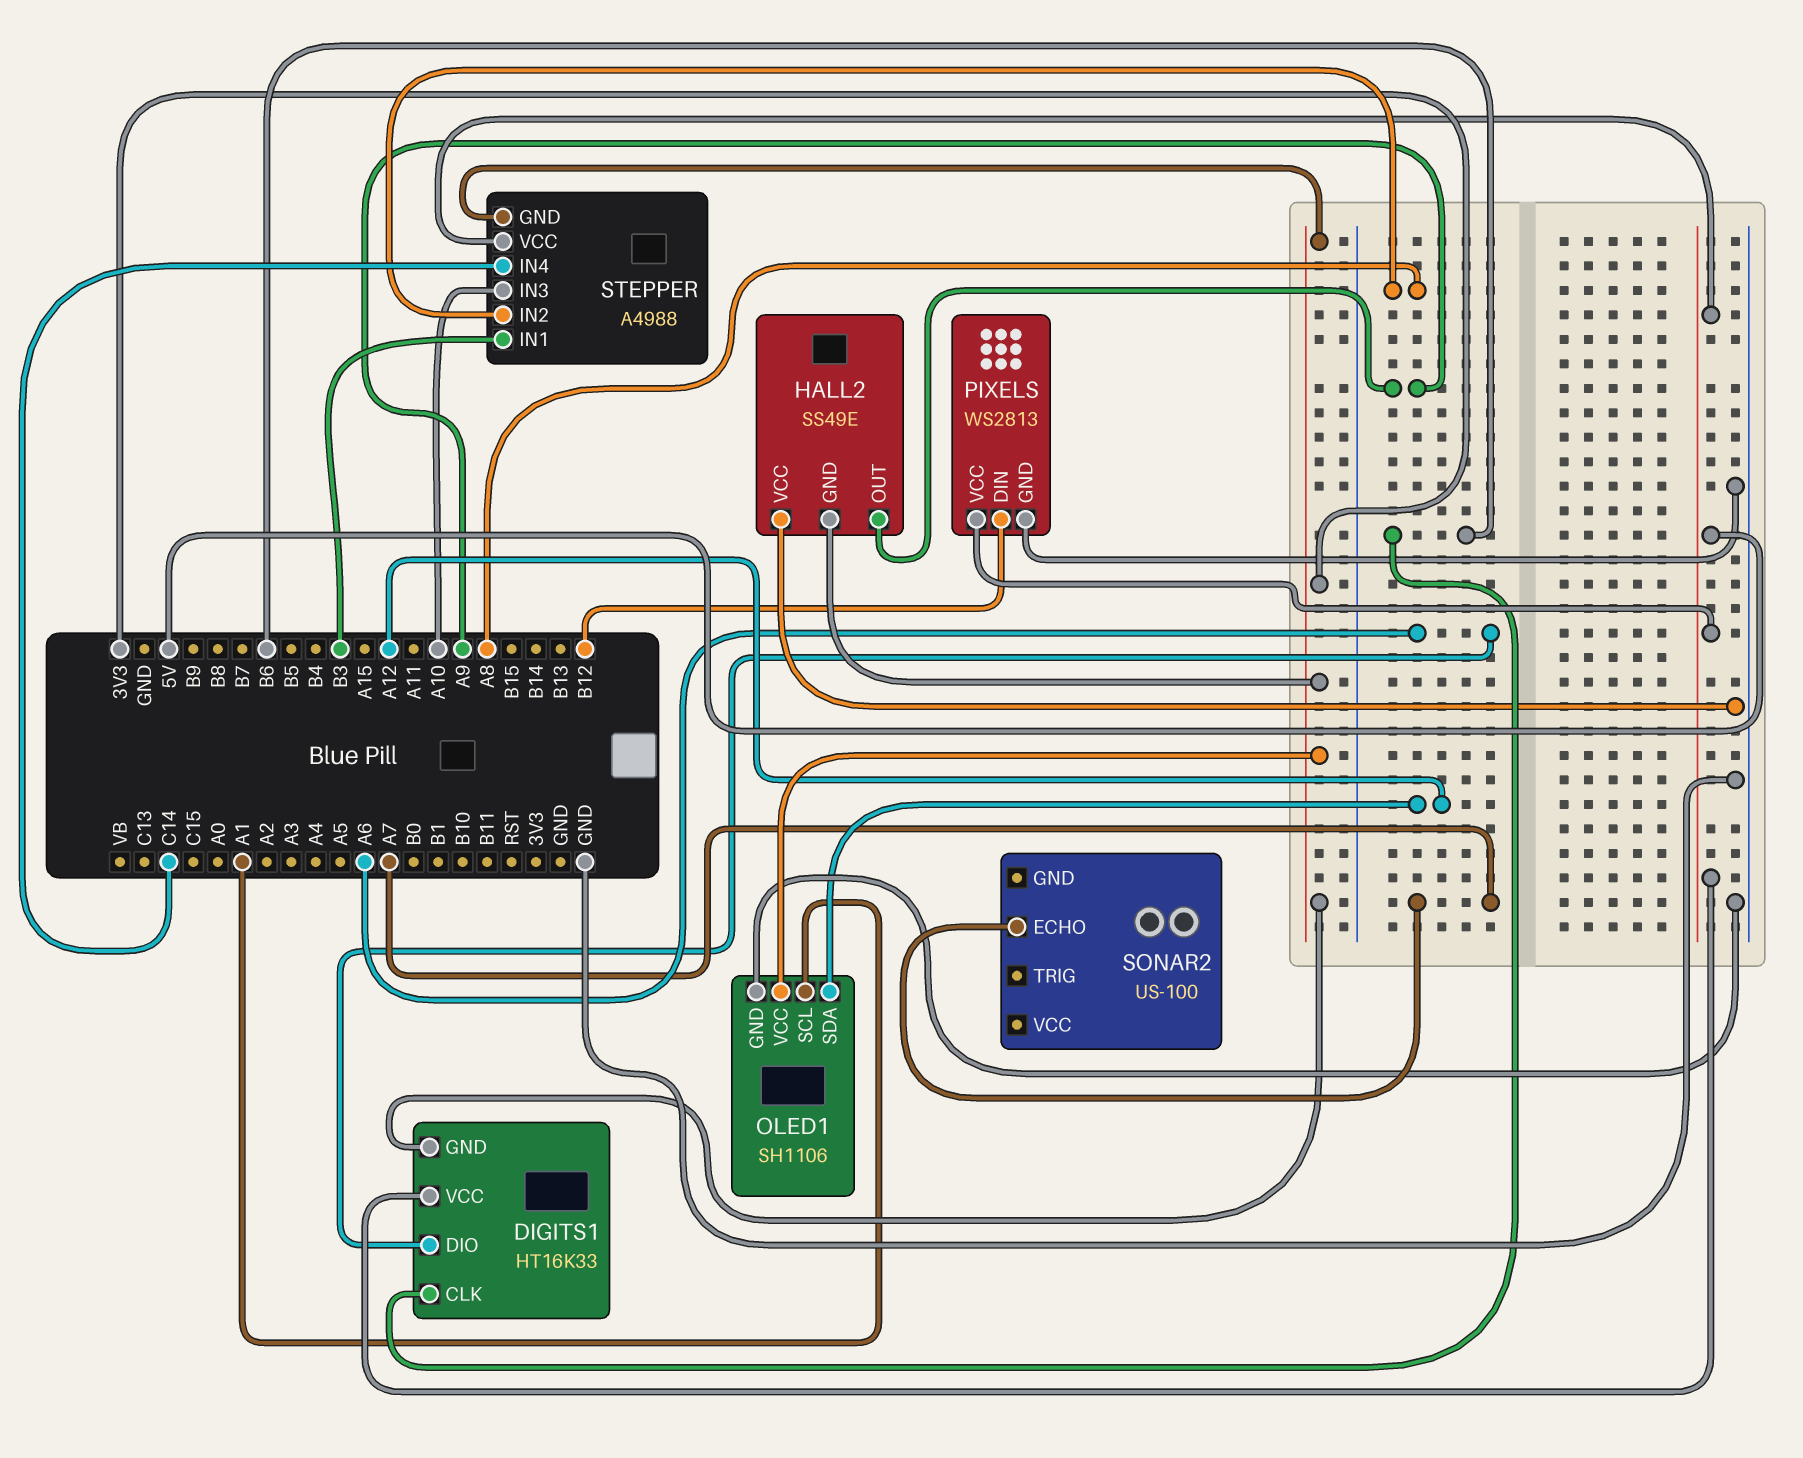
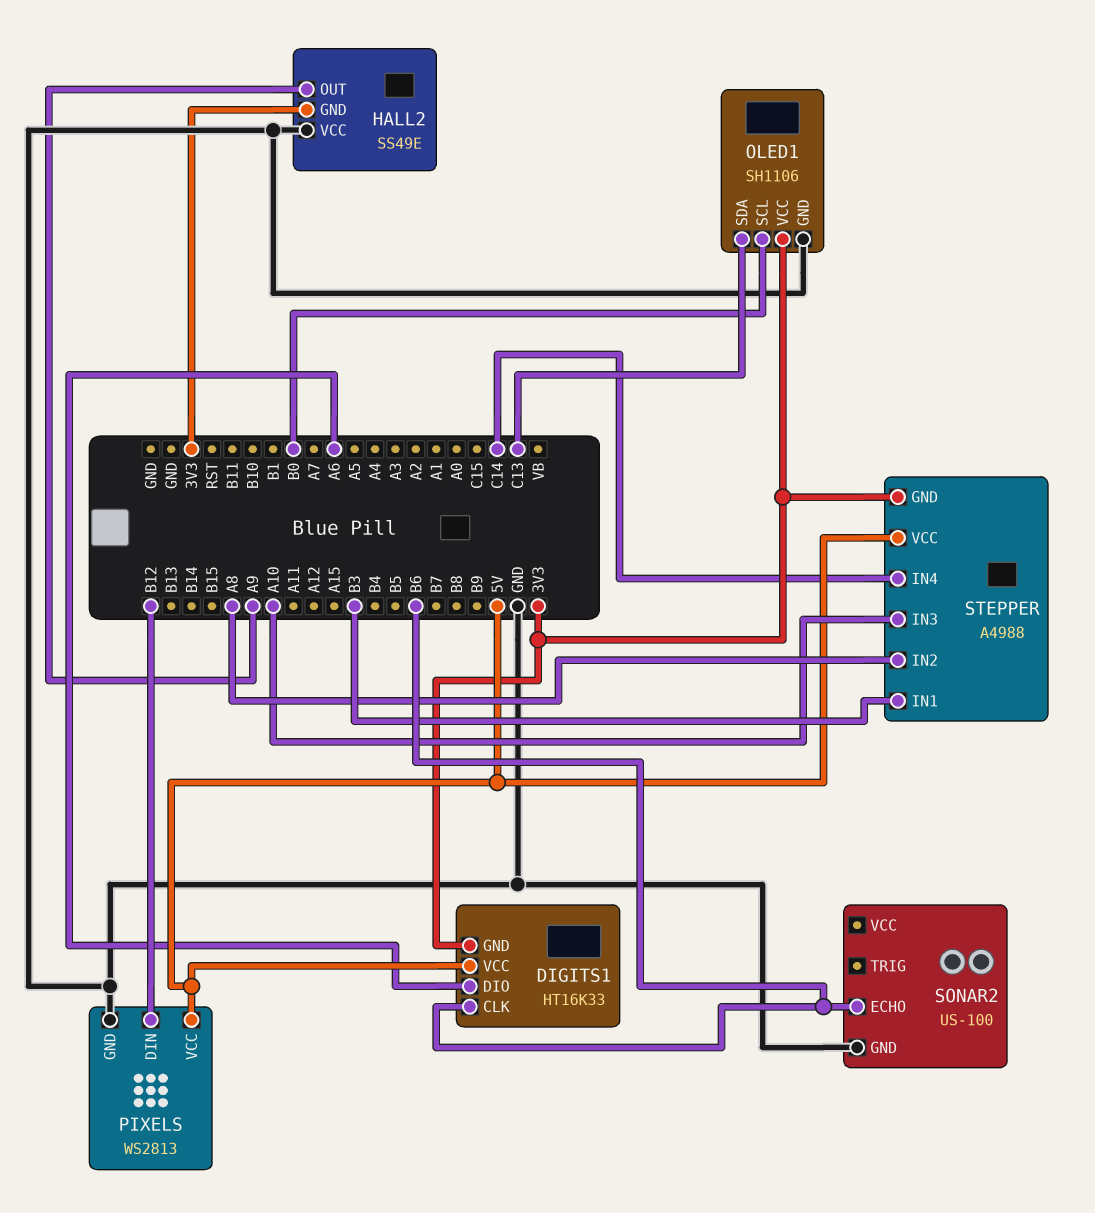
OLED1 pin SCL: A1 -> B0
OLED1 pin SDA: A12 -> C13
SONAR2 pin ECHO: A7 -> B6
SONAR2 pin GND: none -> GND

